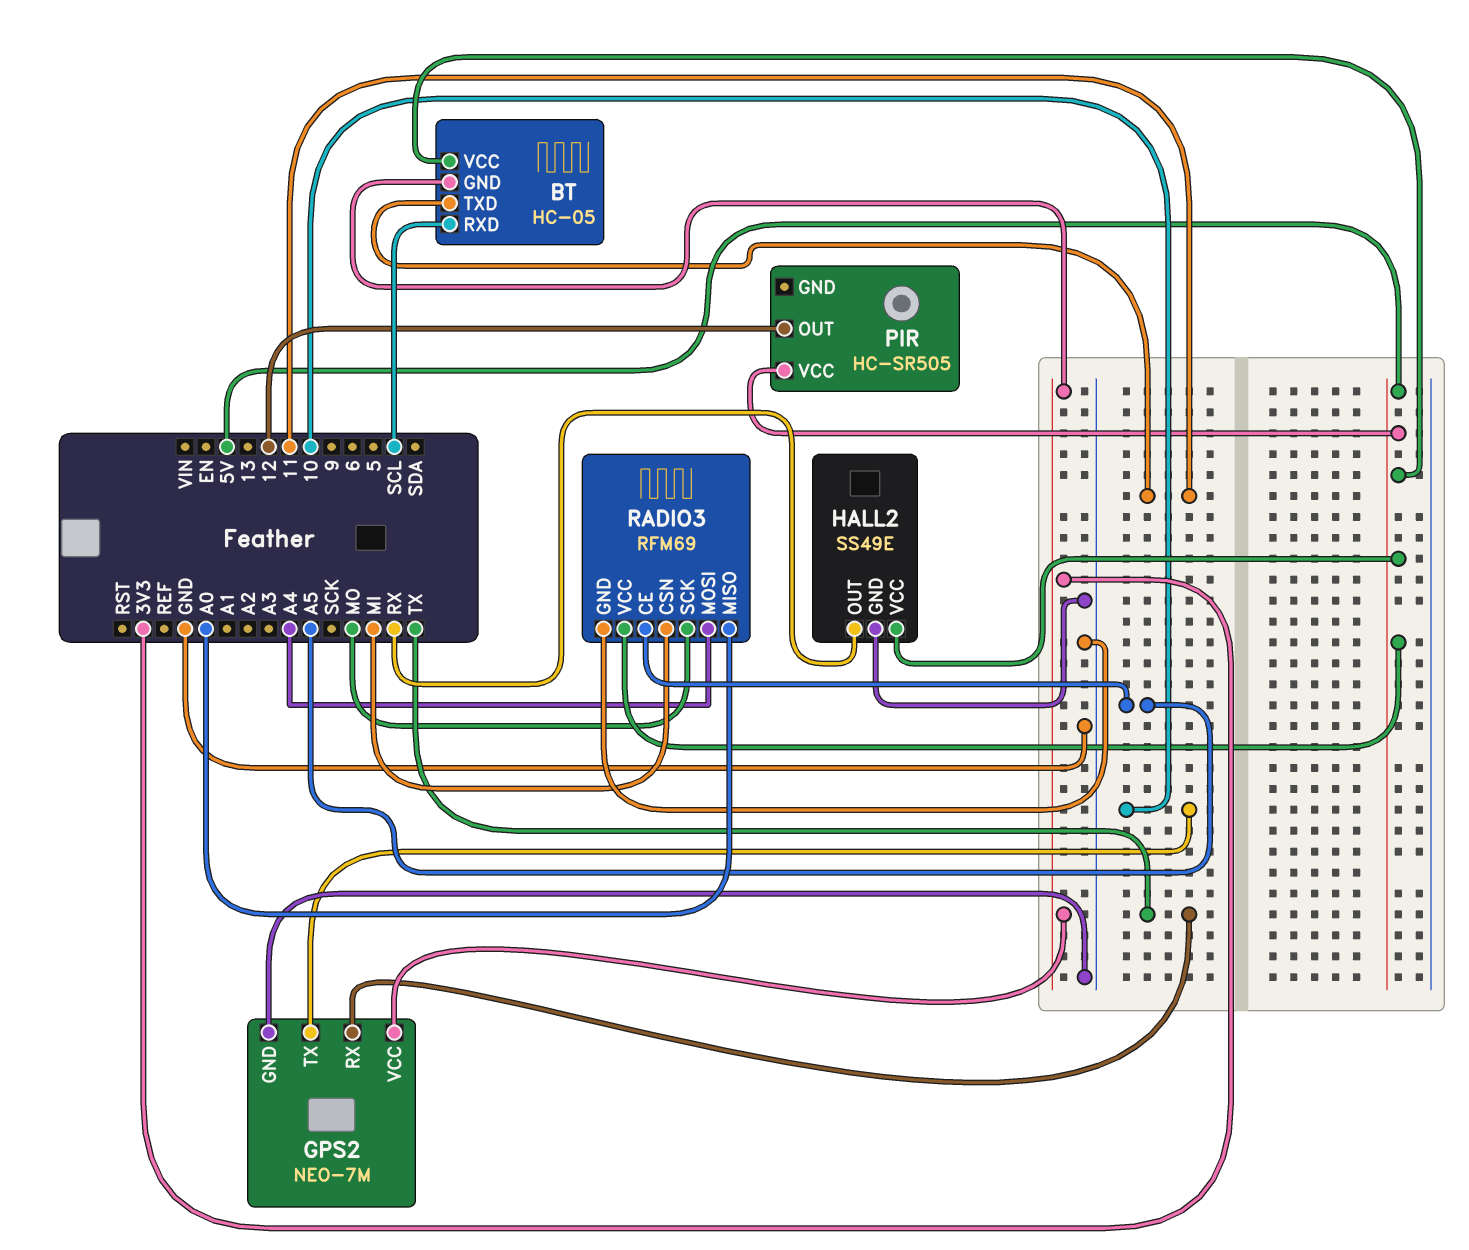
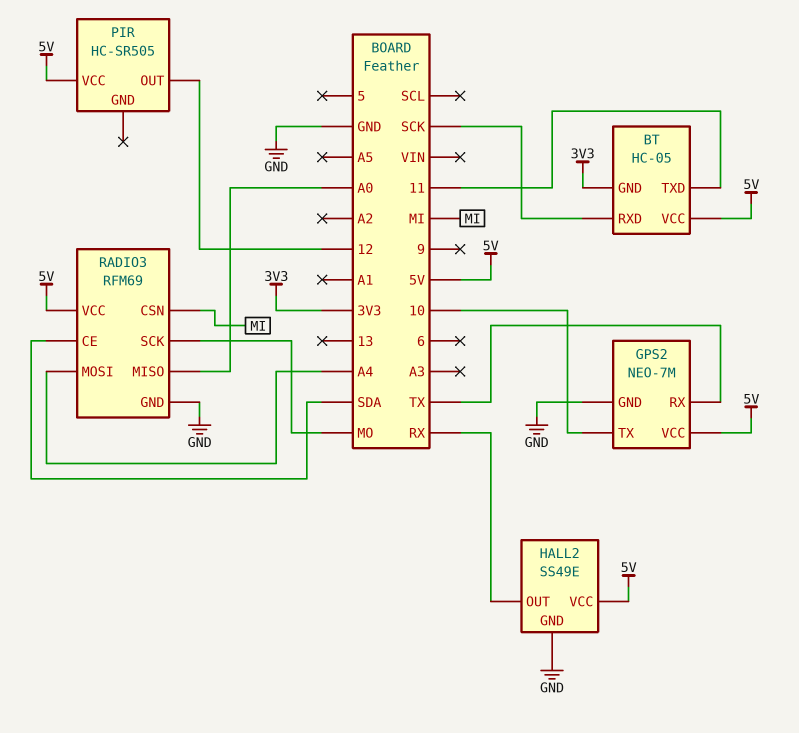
BT pin RXD: SCL -> SCK
GPS2 pin VCC: 3V3 -> 5V
RADIO3 pin CE: A5 -> SDA

